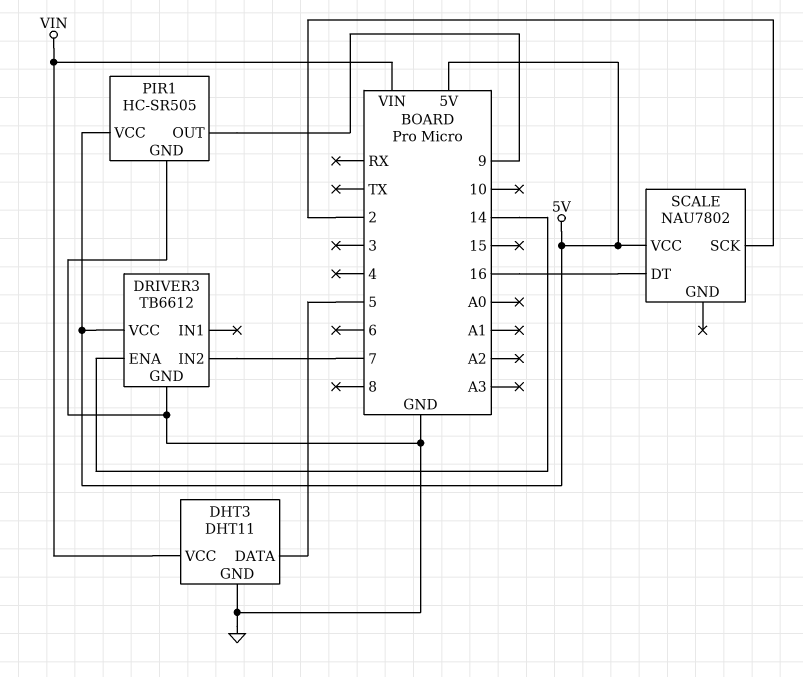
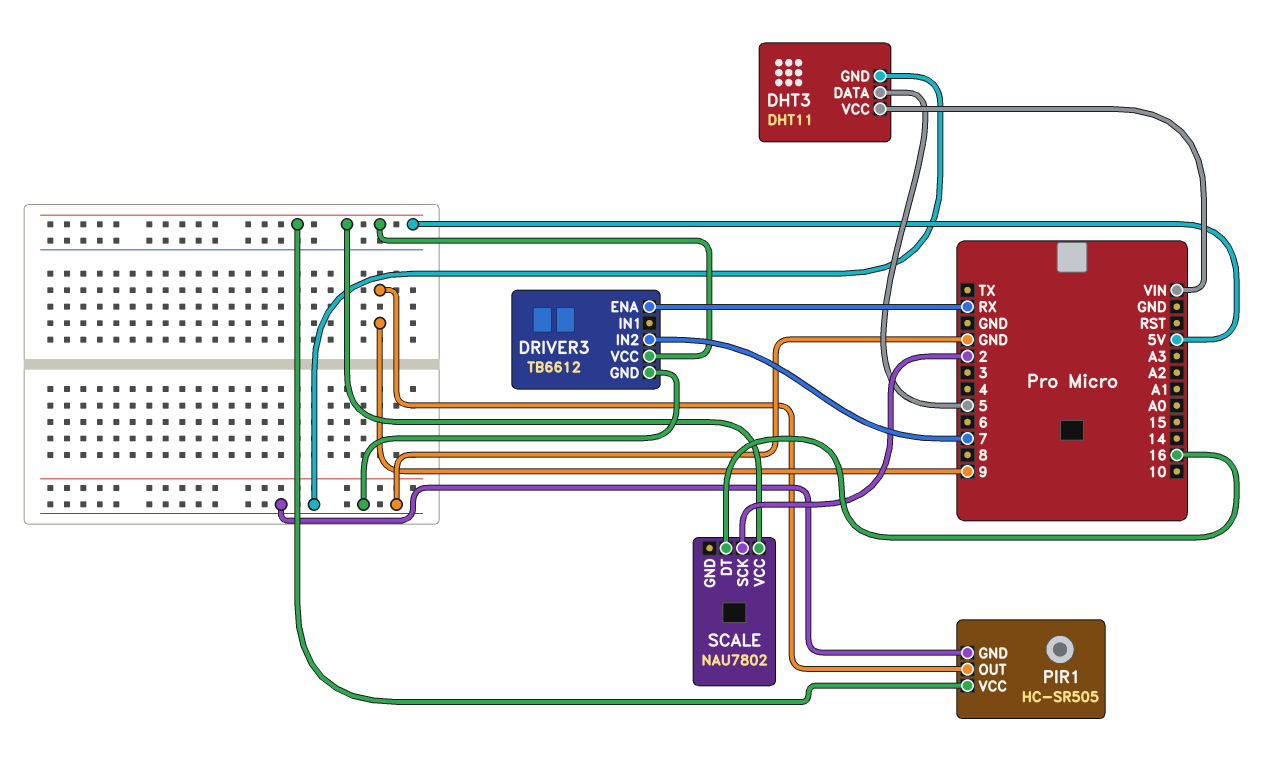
DRIVER3 pin ENA: 14 -> RX

